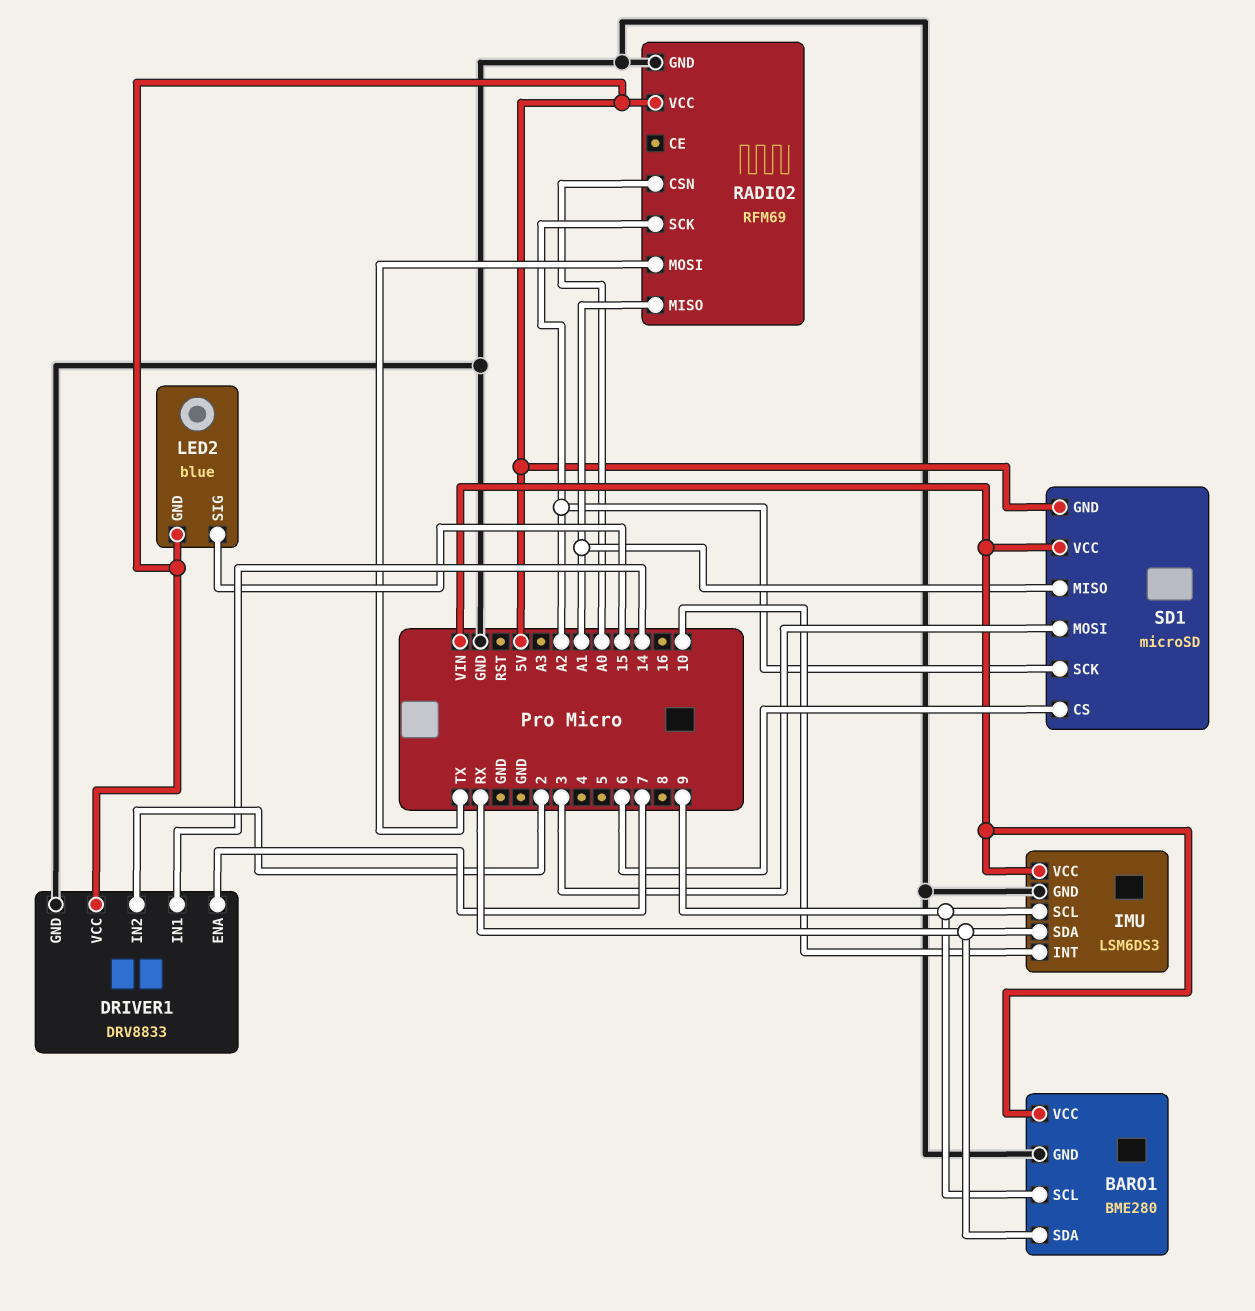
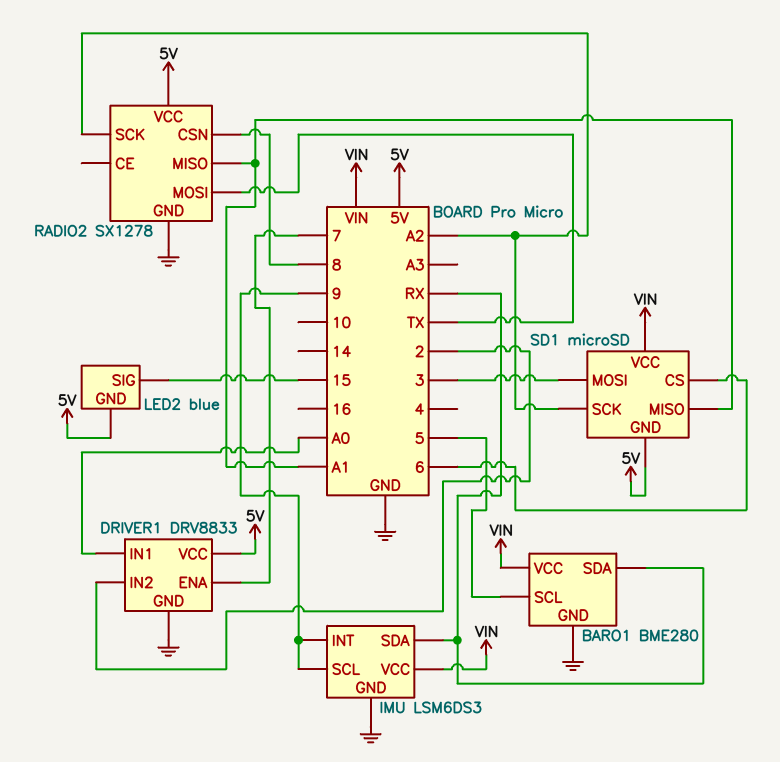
BARO1 pin SCL: 9 -> 5
DRIVER1 pin IN1: 14 -> A0
IMU pin INT: 10 -> 9
RADIO2: RFM69 -> SX1278
RADIO2 pin CSN: A0 -> 8

